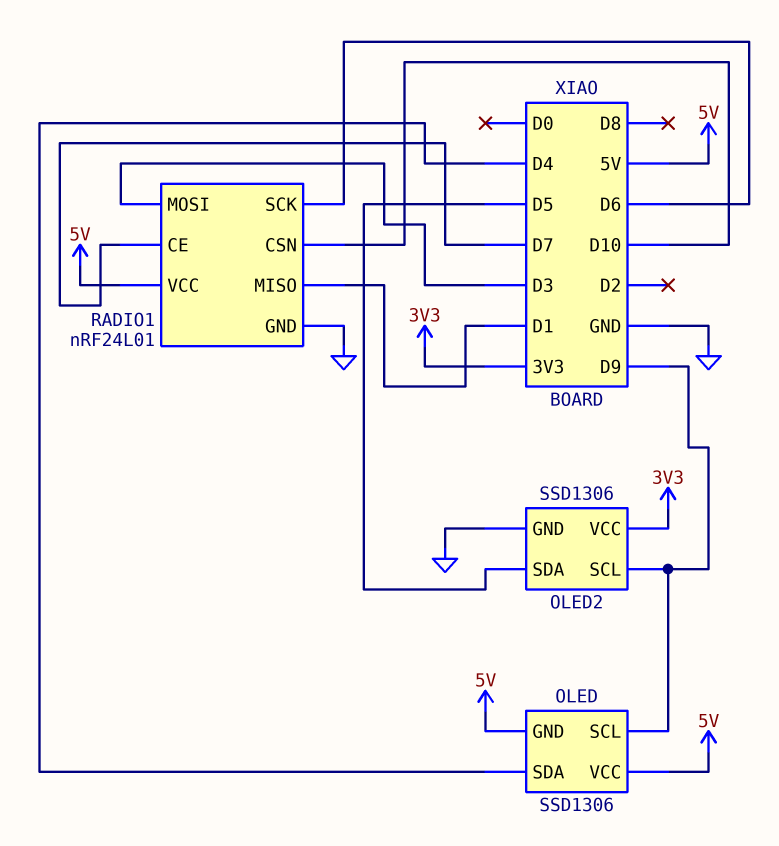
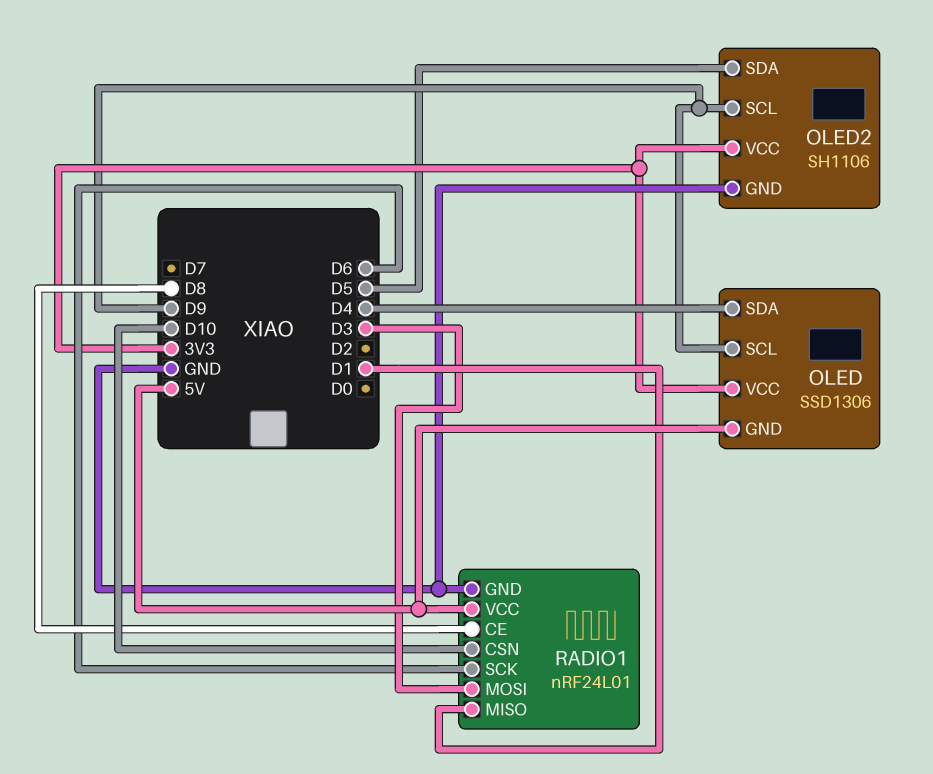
OLED pin VCC: 5V -> 3V3
OLED2: SSD1306 -> SH1106
RADIO1 pin CE: D7 -> D8

